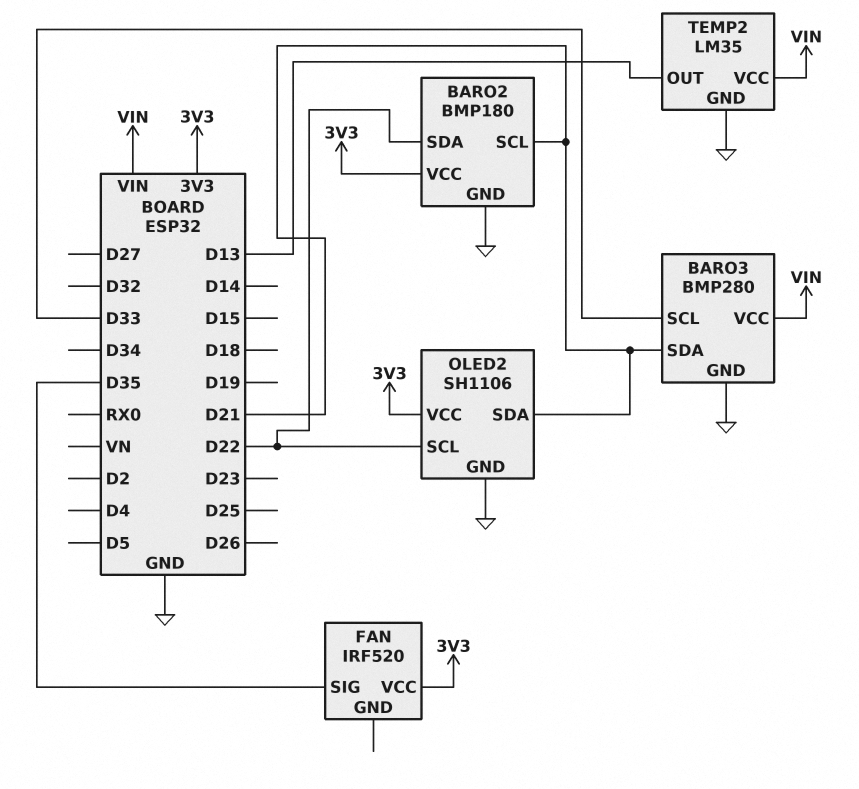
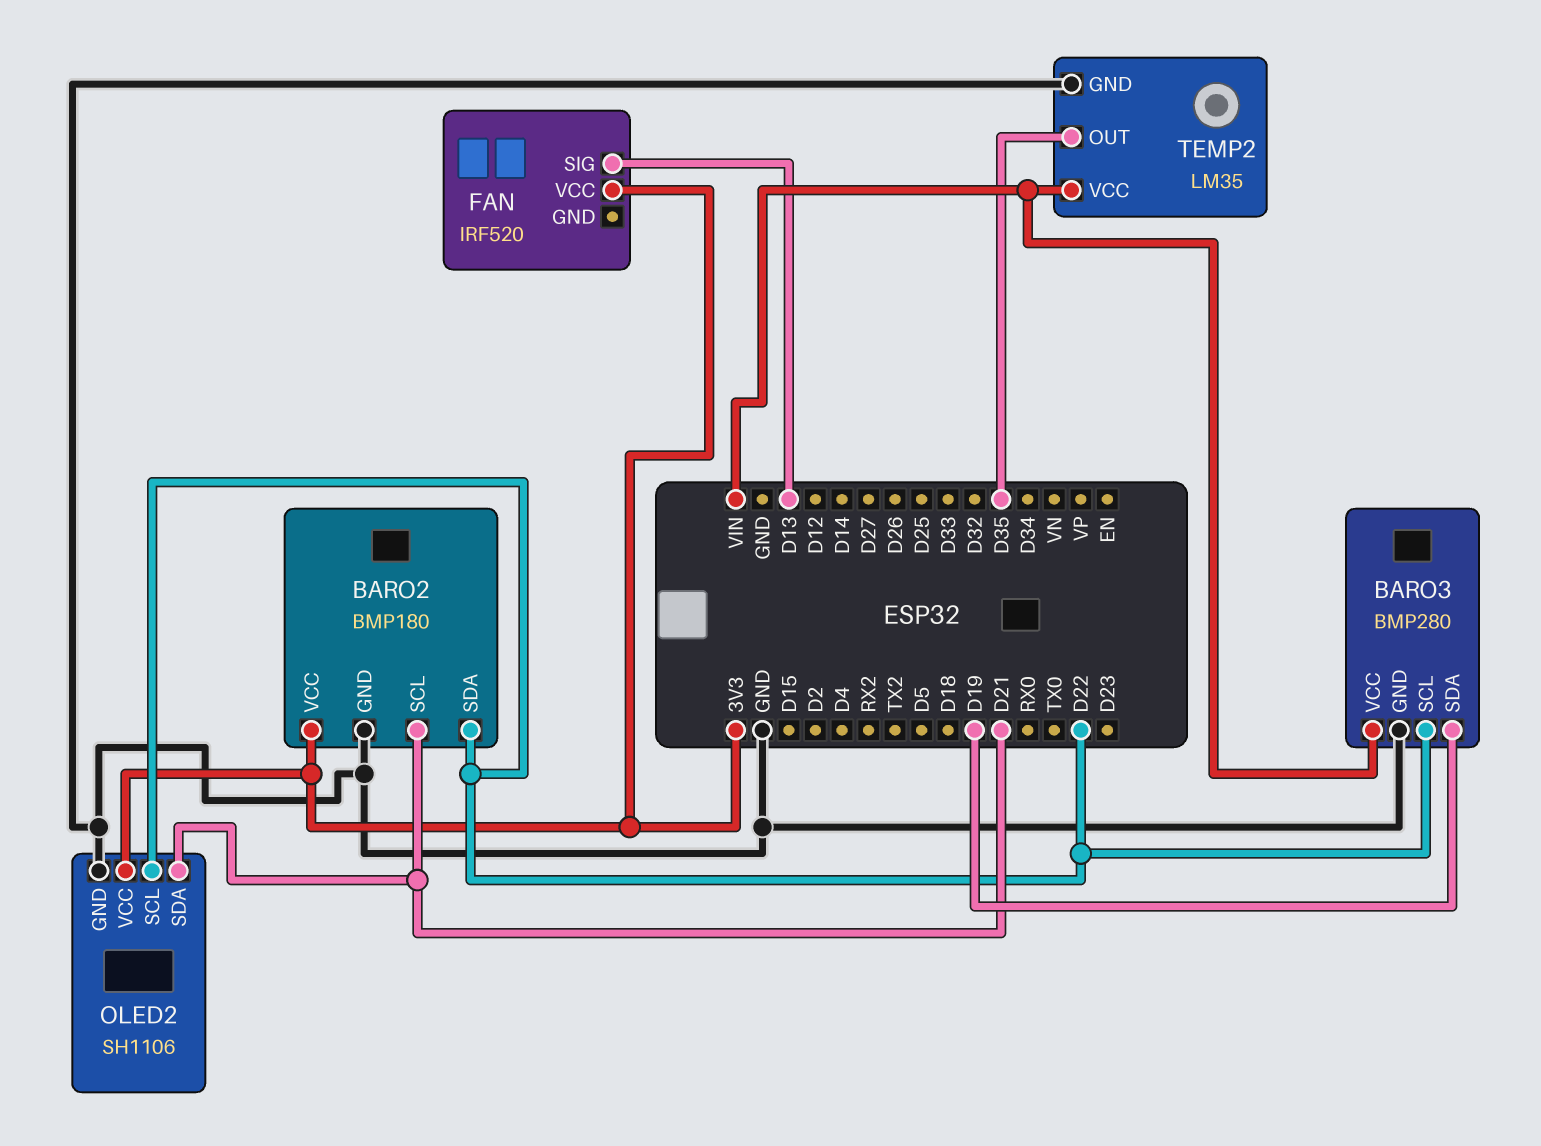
BARO3 pin SCL: D33 -> D22
BARO3 pin SDA: D21 -> D19
FAN pin SIG: D35 -> D13
TEMP2 pin OUT: D13 -> D35

